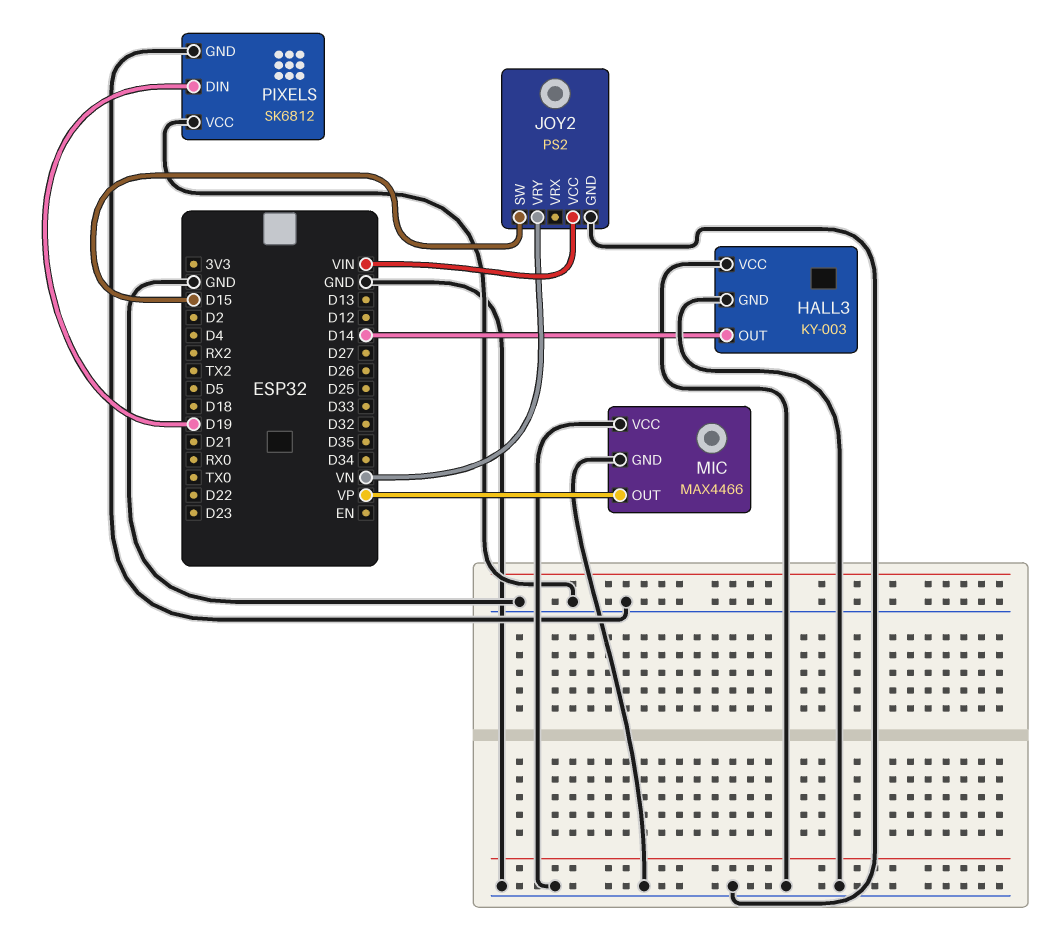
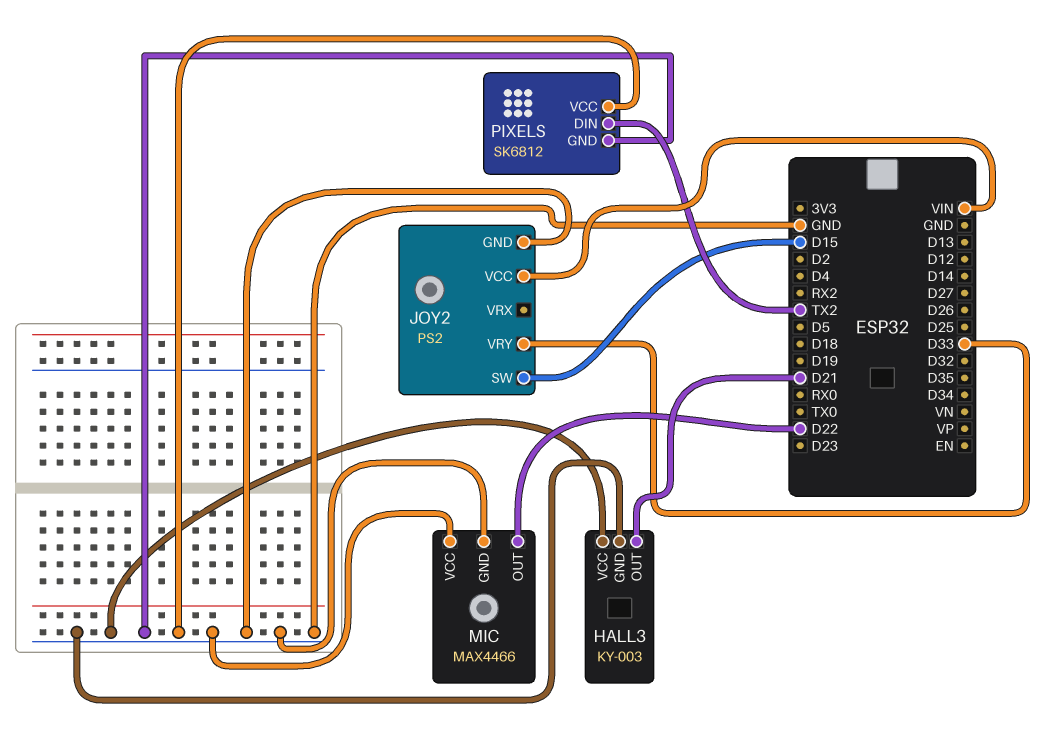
HALL3 pin OUT: D14 -> D21
JOY2 pin VRY: VN -> D33
MIC pin OUT: VP -> D22
PIXELS pin DIN: D19 -> TX2

